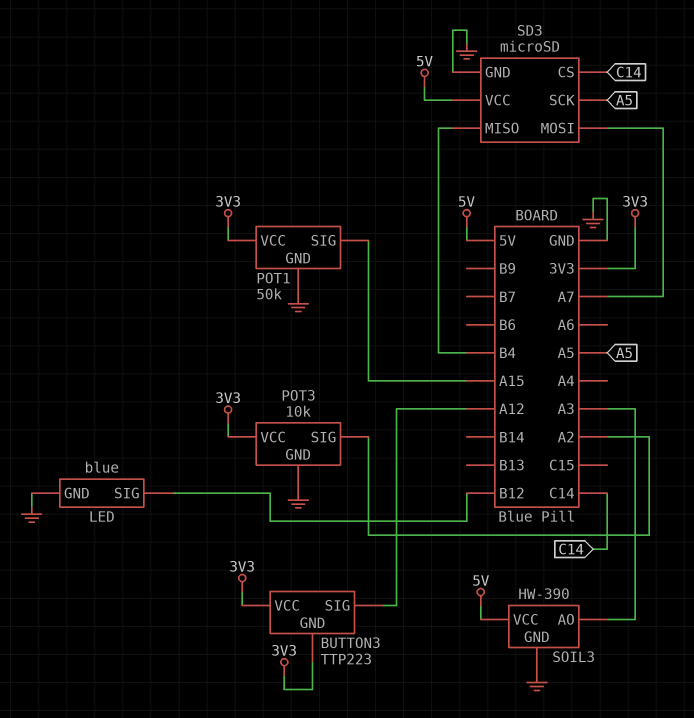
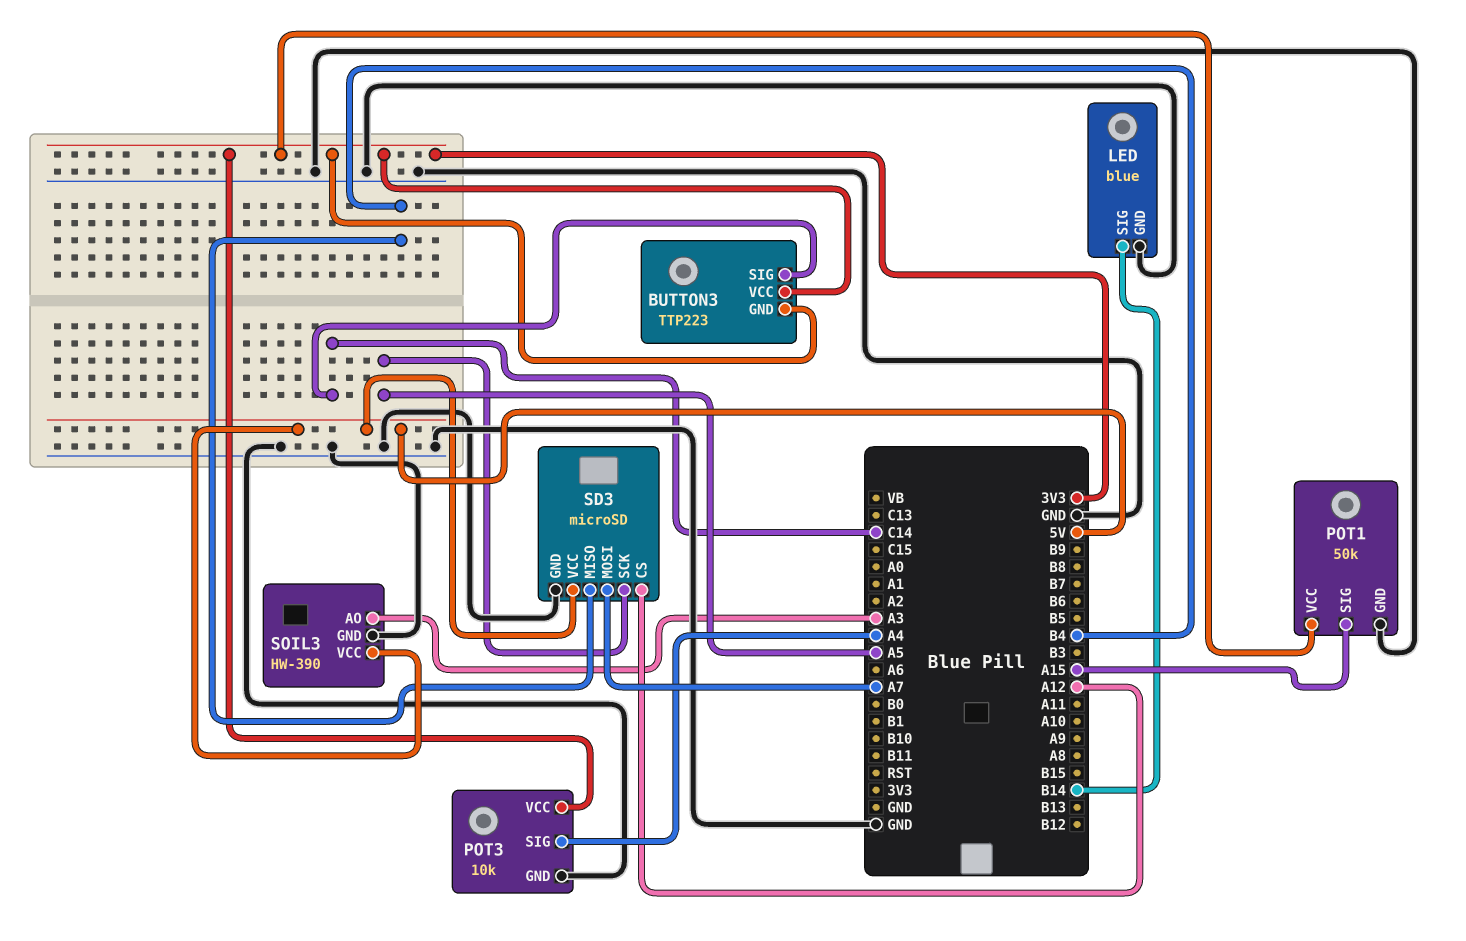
BUTTON3 pin SIG: A12 -> C14
LED pin SIG: B12 -> B14
POT3 pin SIG: A2 -> A4
SD3 pin CS: C14 -> A12

